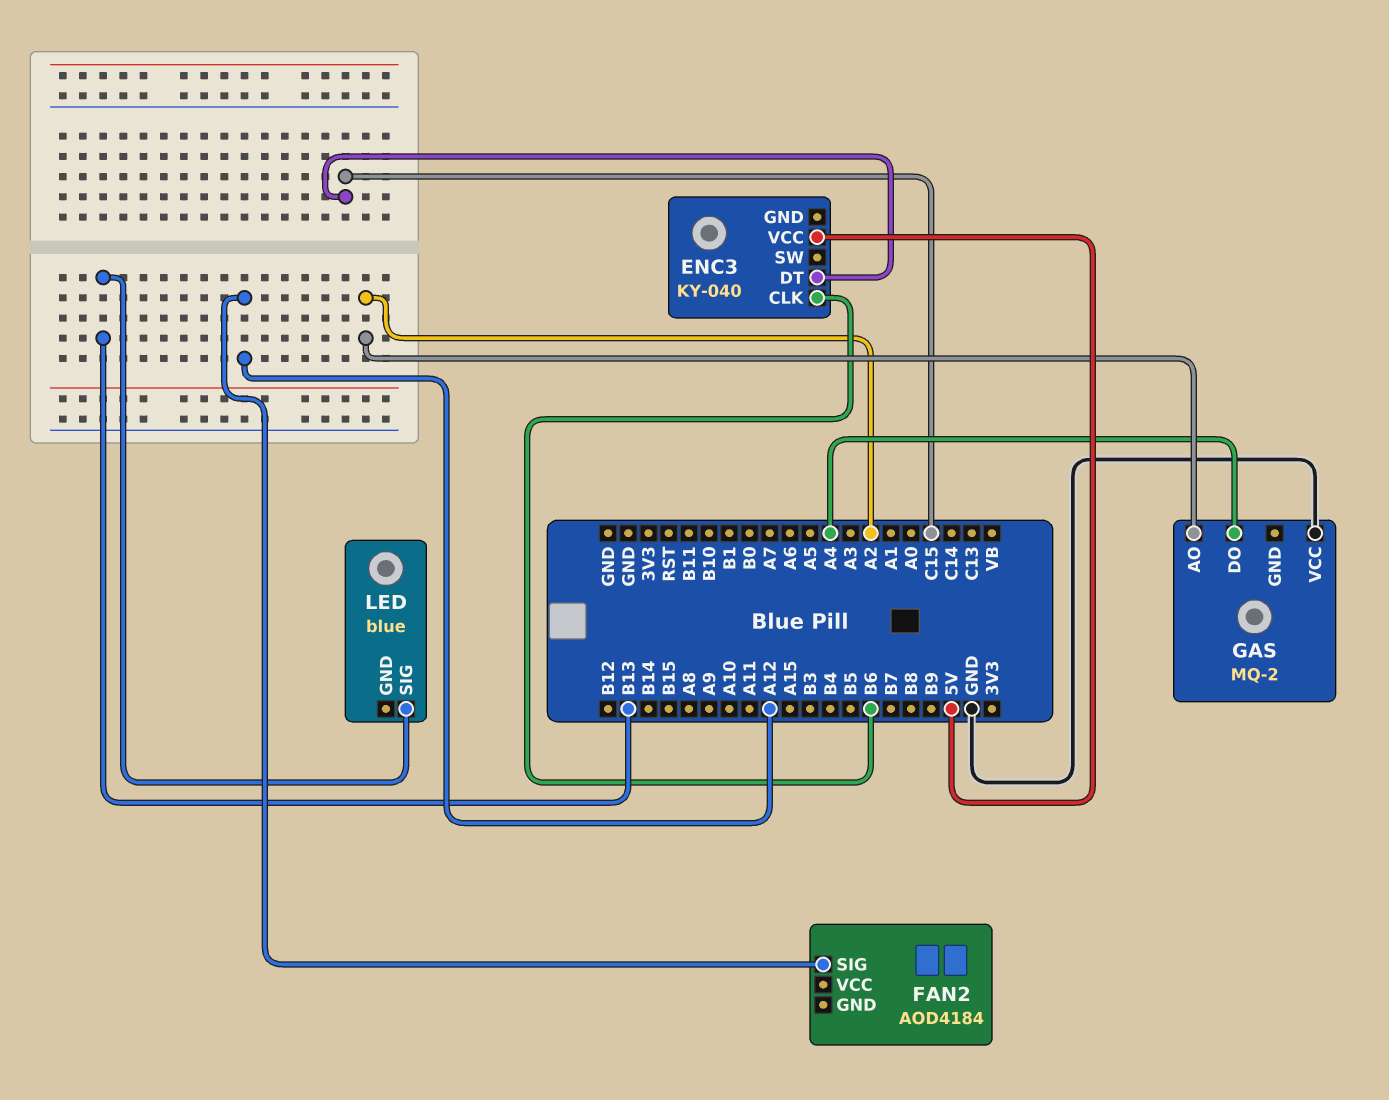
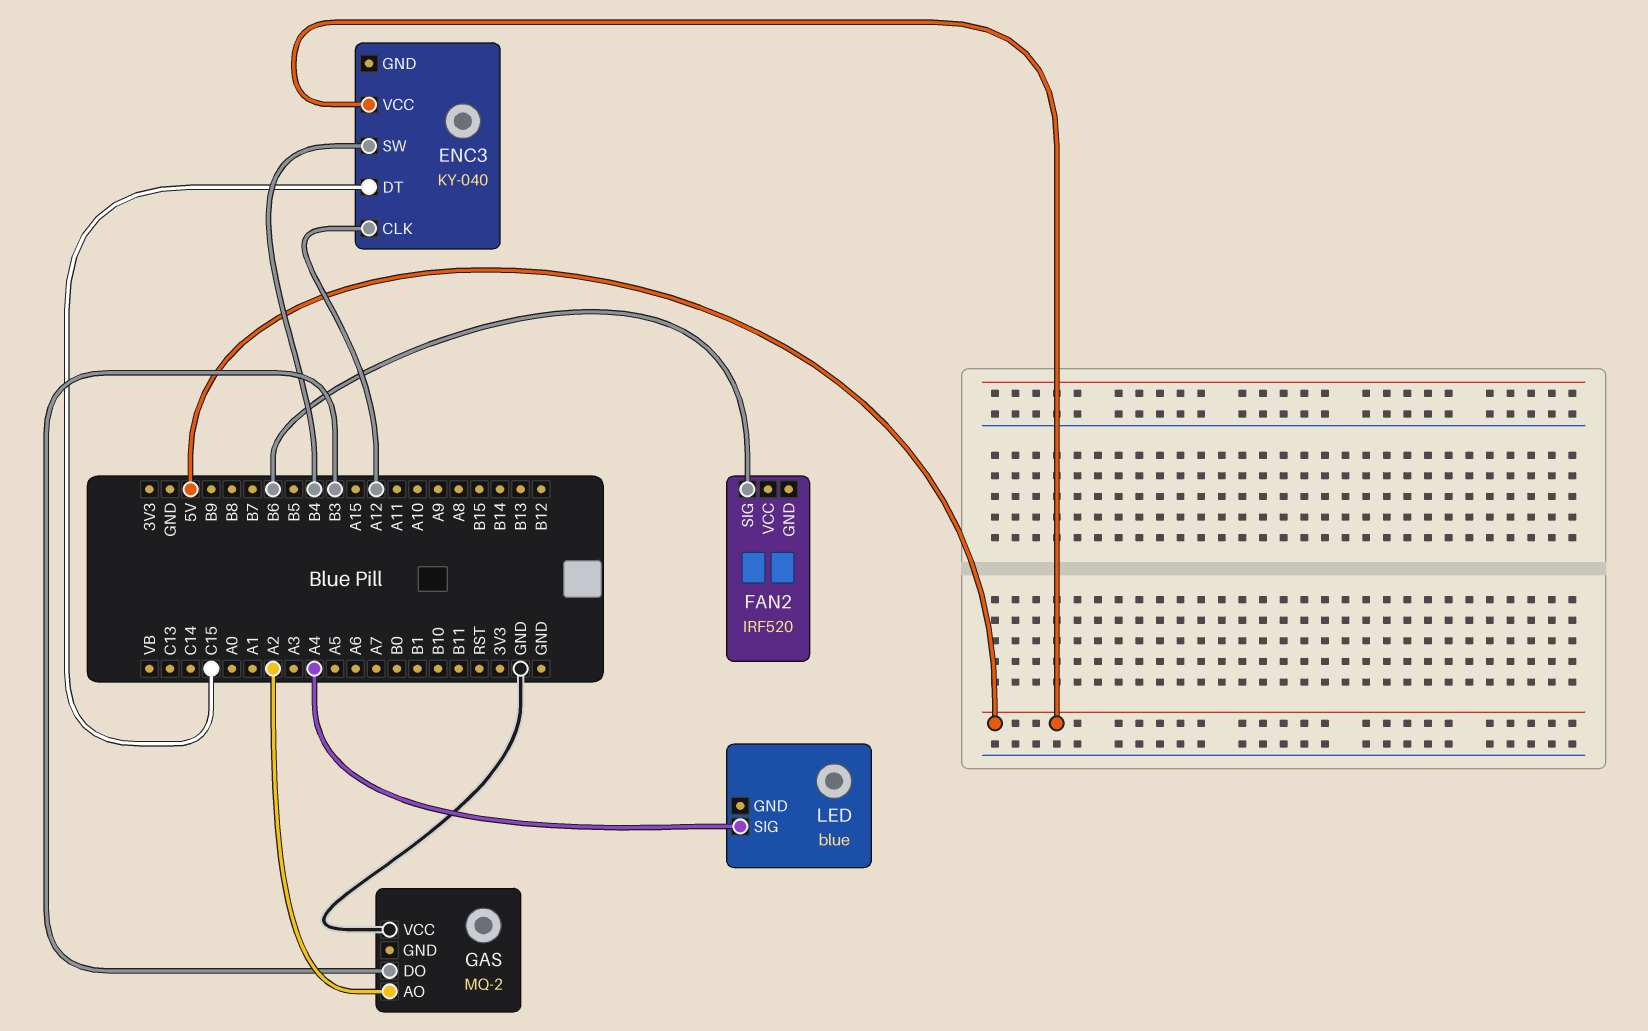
ENC3 pin CLK: B6 -> A12
ENC3 pin SW: none -> B4
FAN2: AOD4184 -> IRF520
FAN2 pin SIG: A12 -> B6
GAS pin DO: A4 -> B3
LED pin SIG: B13 -> A4

